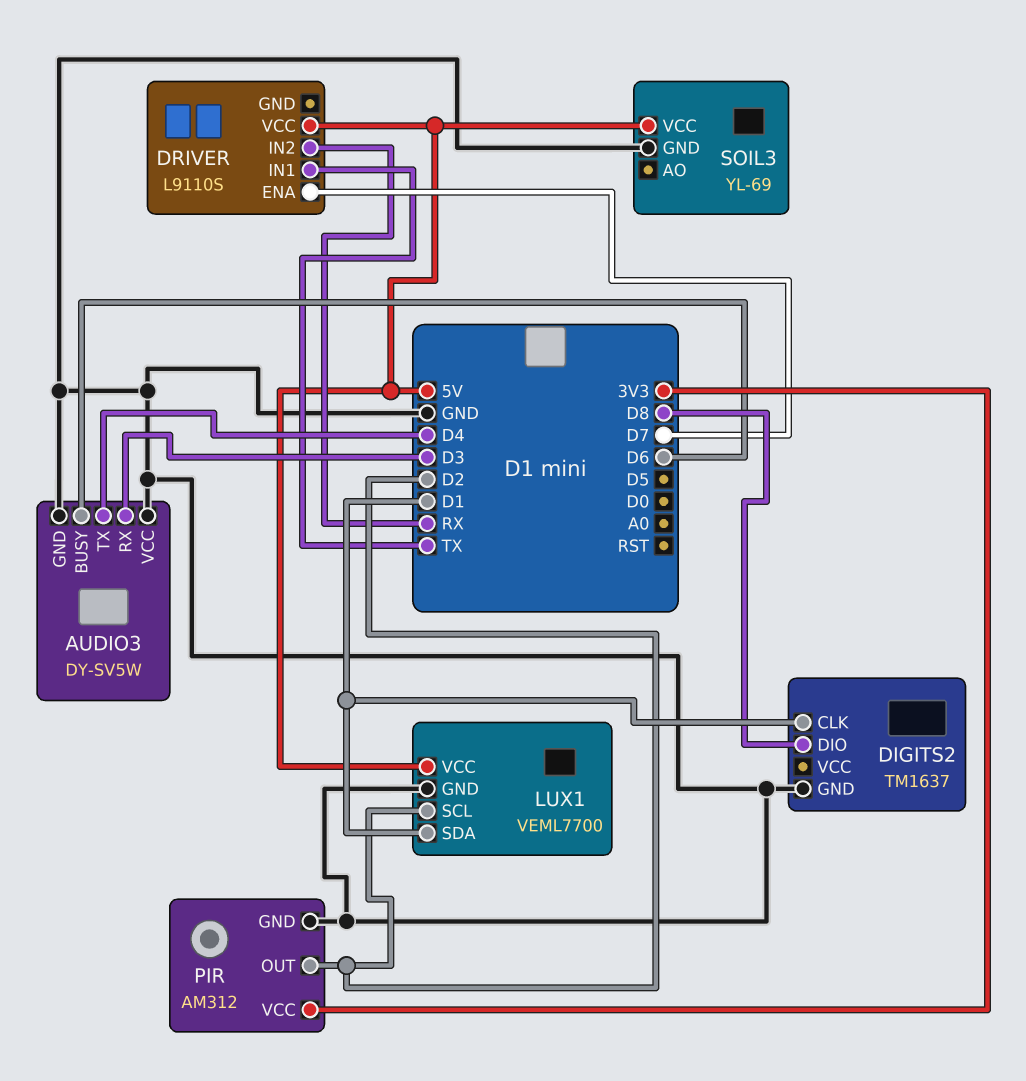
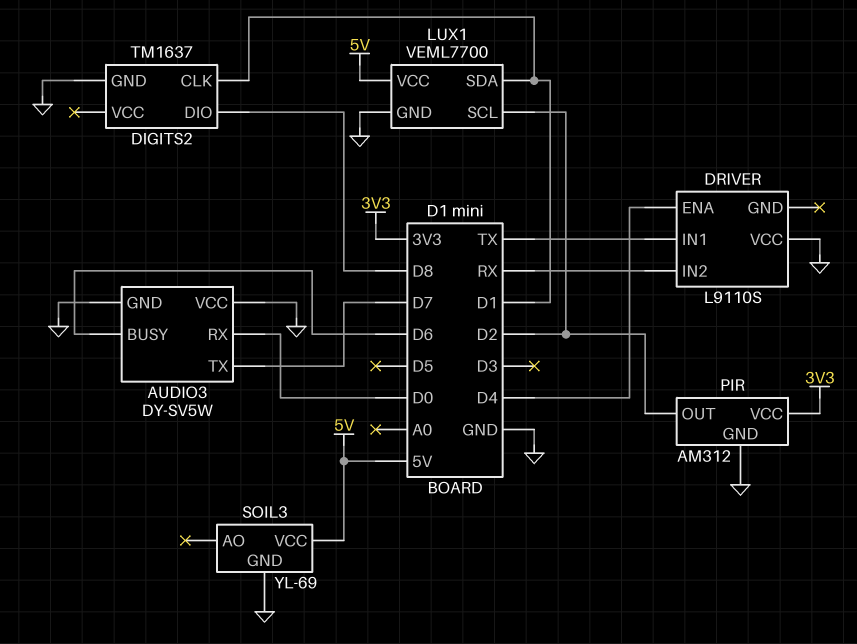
AUDIO3 pin RX: D3 -> D0
AUDIO3 pin TX: D4 -> D7
DRIVER pin ENA: D7 -> D4
DRIVER pin VCC: 5V -> GND

